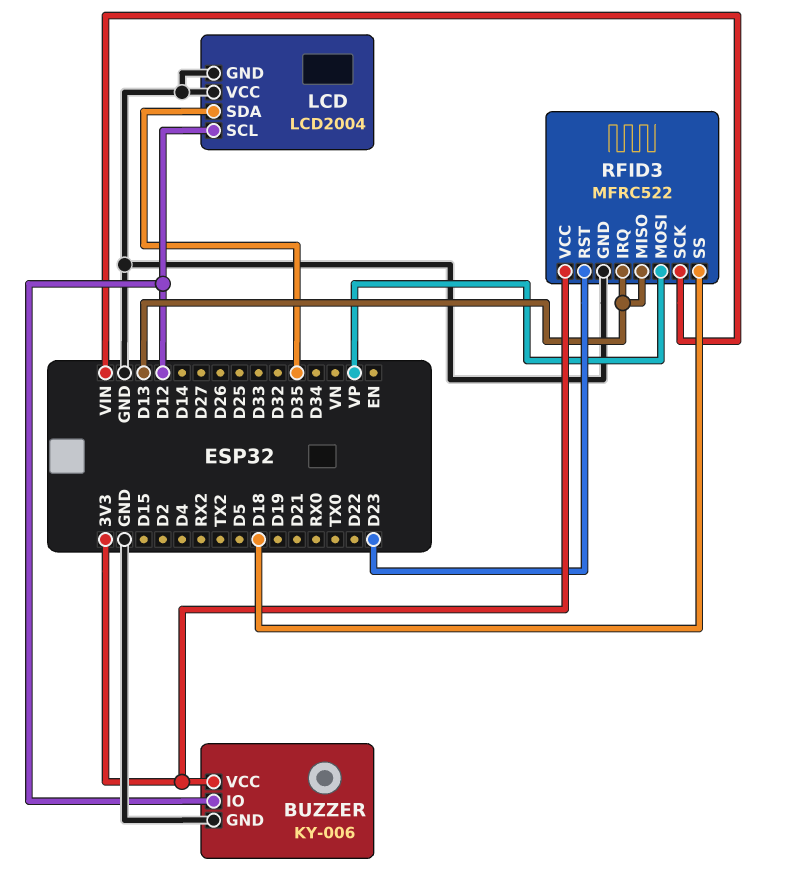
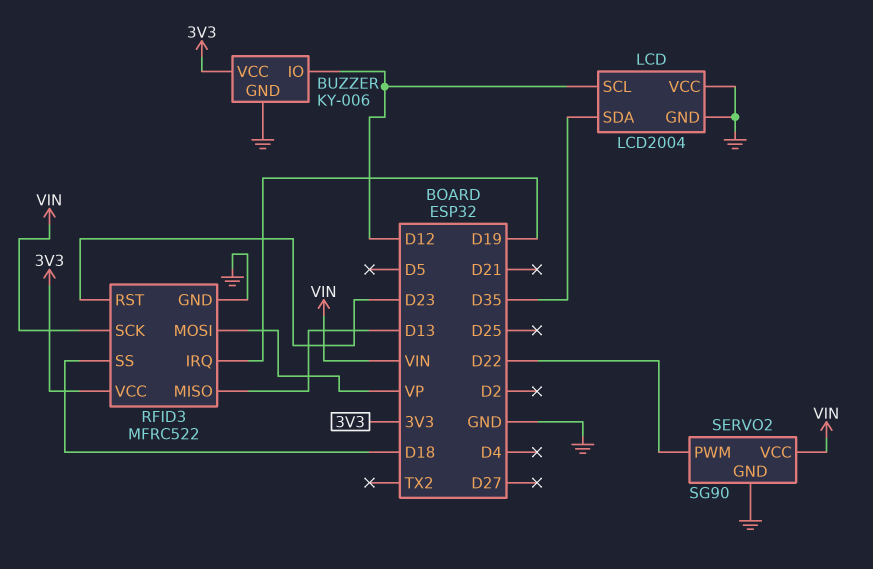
RFID3 pin IRQ: D13 -> D19
SERVO2: none -> SG90
SERVO2 pin GND: none -> GND
SERVO2 pin PWM: none -> D22
SERVO2 pin VCC: none -> VIN

